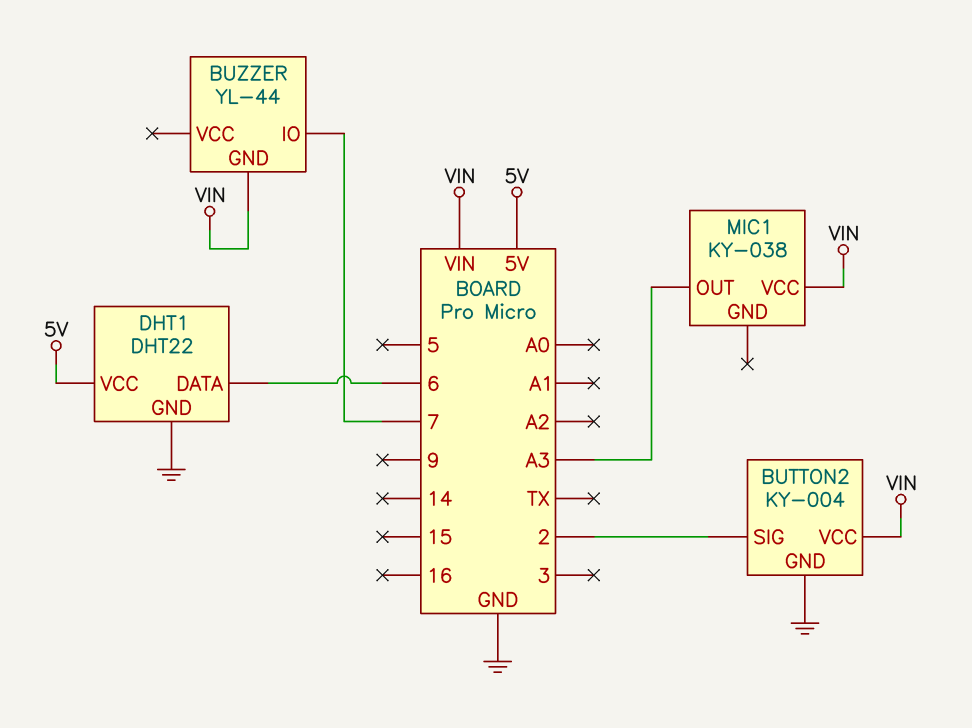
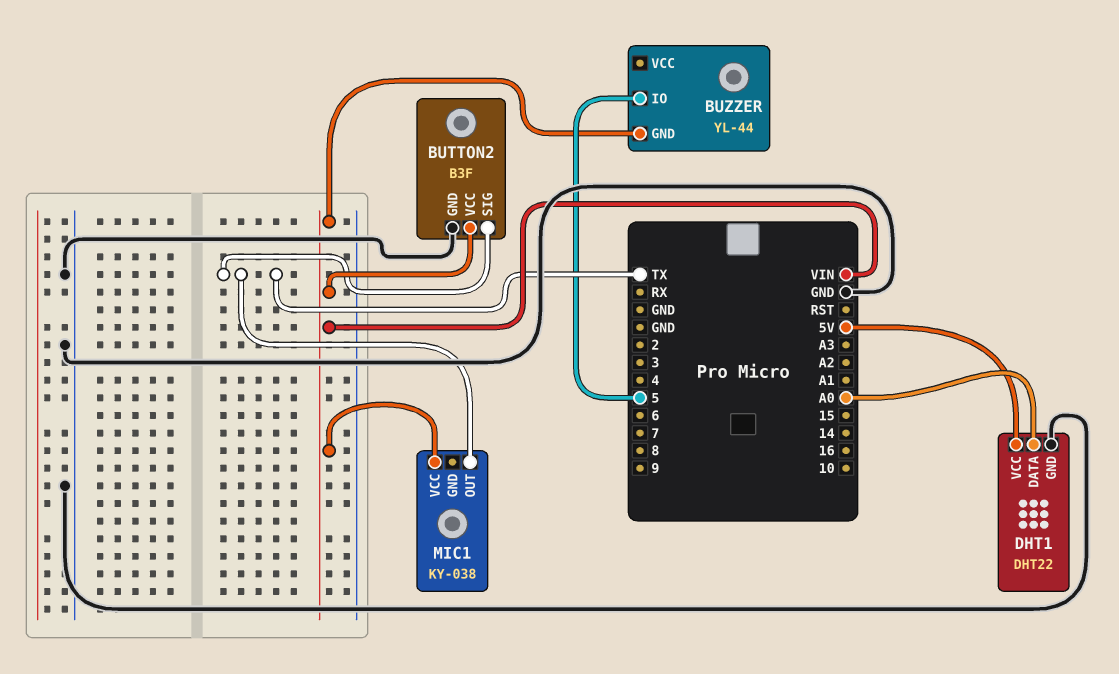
BUTTON2: KY-004 -> B3F
BUTTON2 pin SIG: 2 -> TX
BUZZER pin IO: 7 -> 5
DHT1 pin DATA: 6 -> A0
MIC1 pin OUT: A3 -> TX

